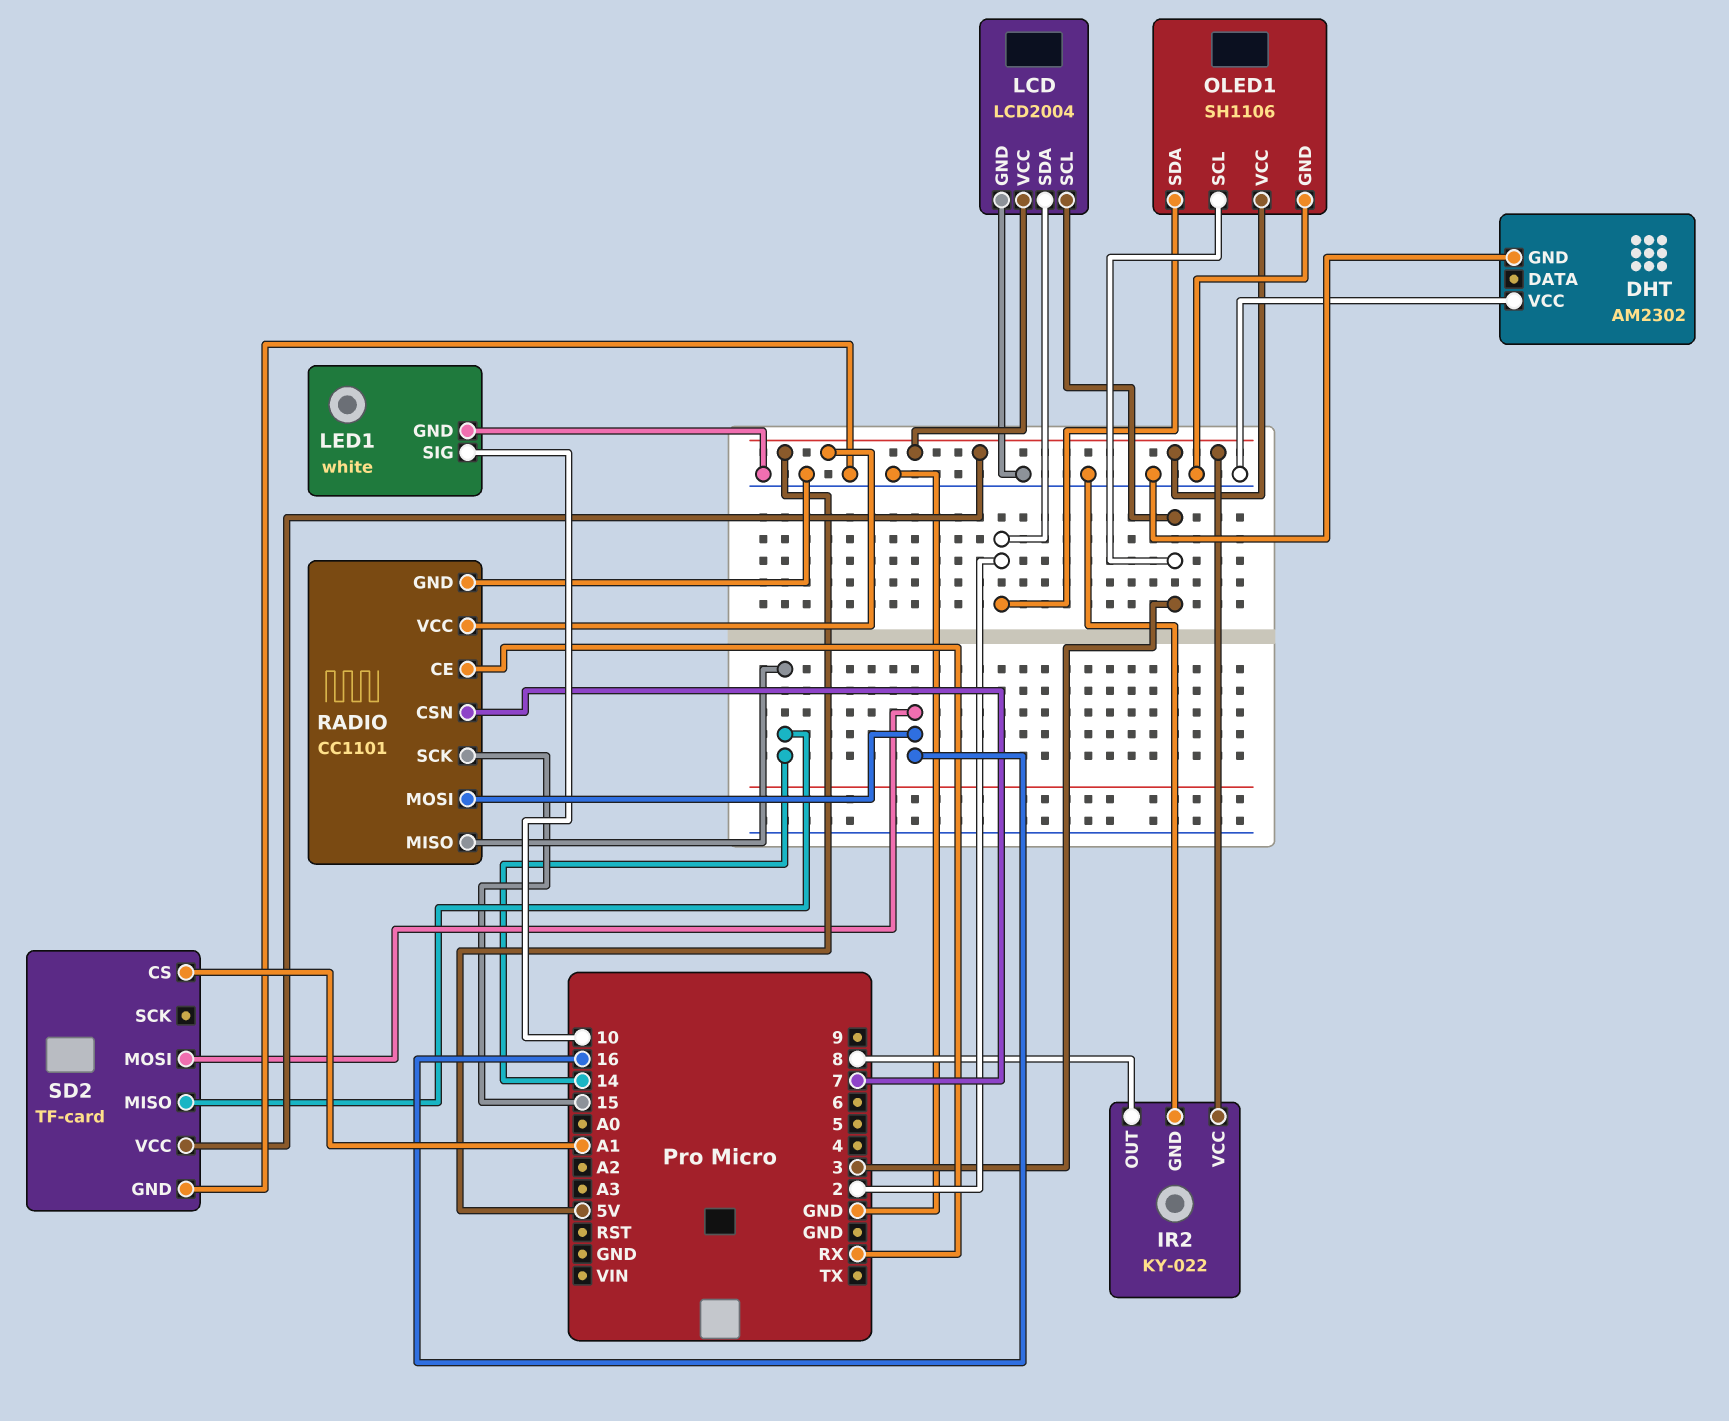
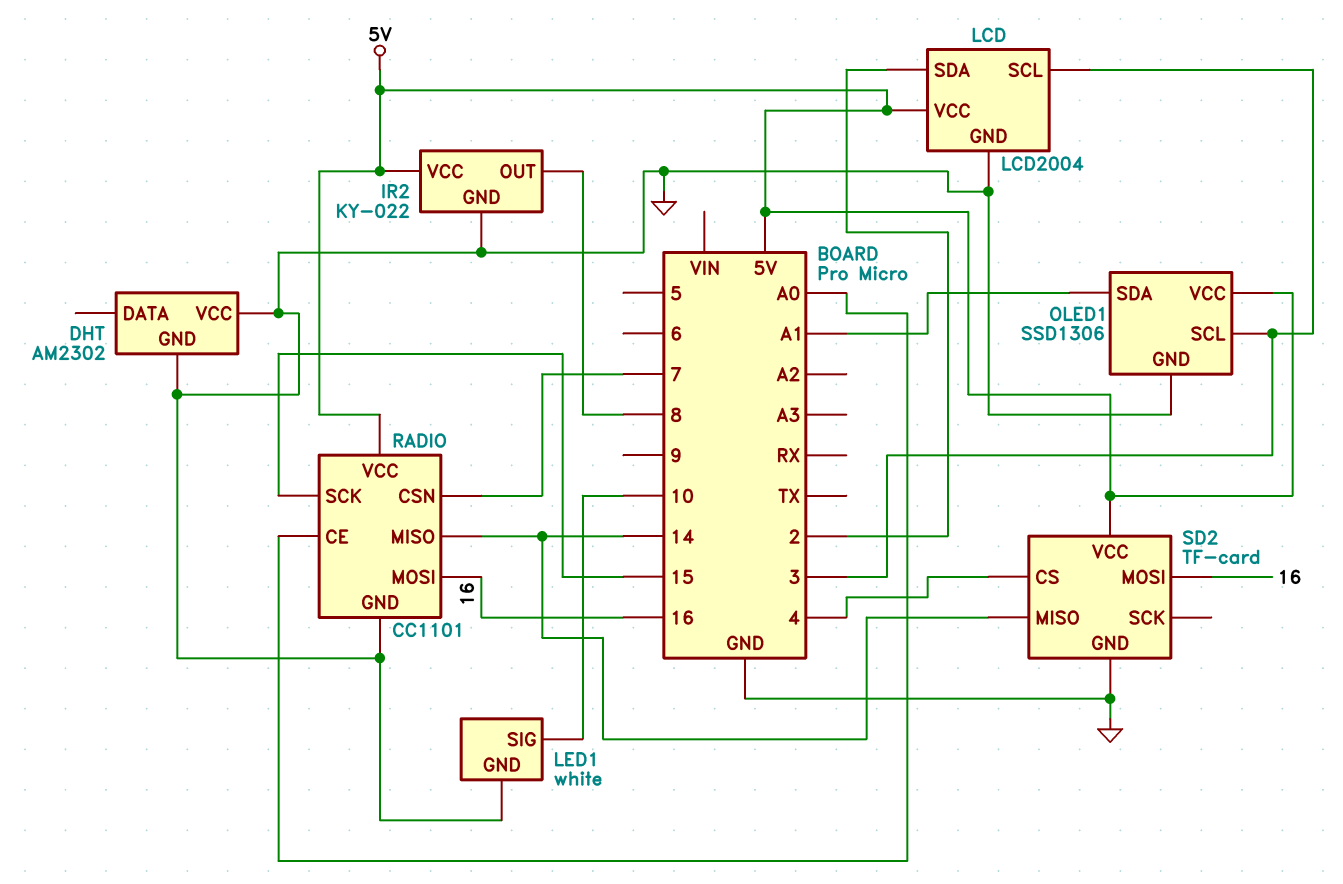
OLED1: SH1106 -> SSD1306
OLED1 pin SDA: 2 -> A1
RADIO pin CE: RX -> A0
SD2 pin CS: A1 -> 4

